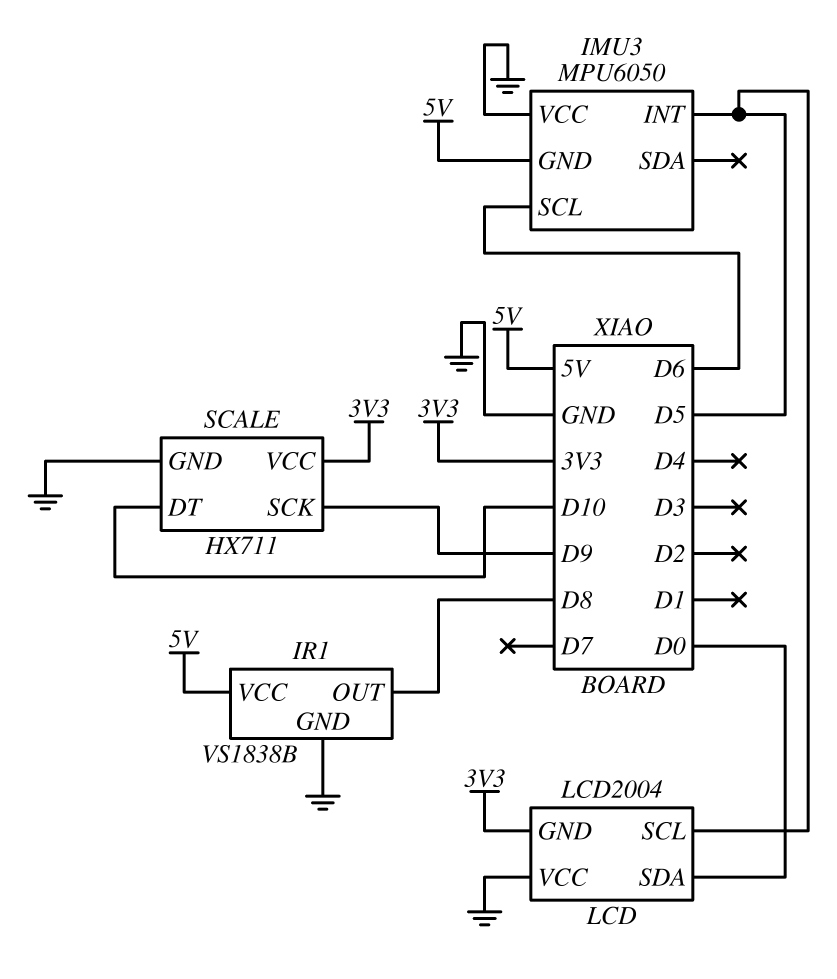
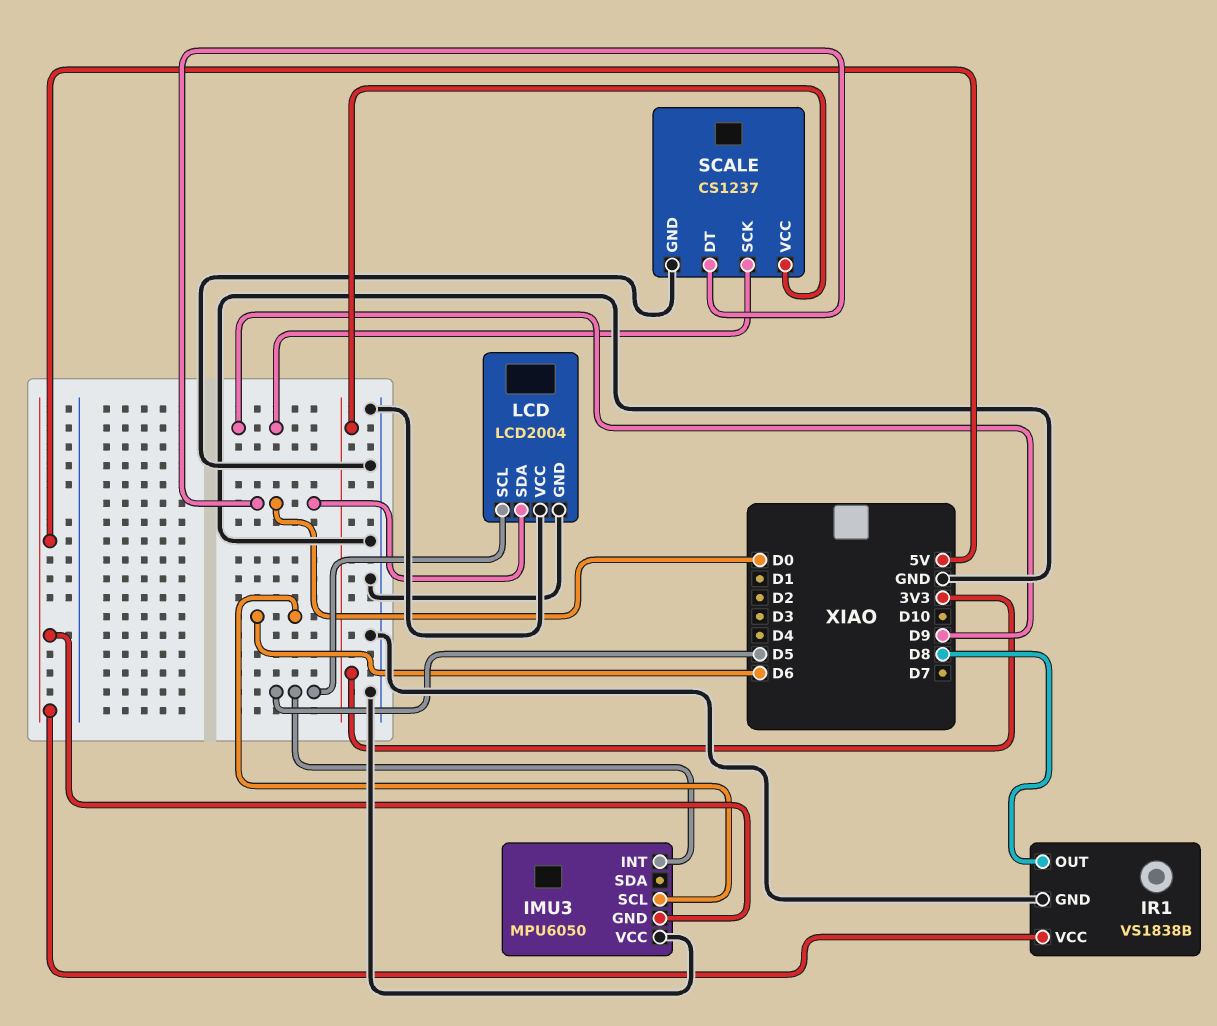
LCD pin GND: 3V3 -> GND
SCALE: HX711 -> CS1237
SCALE pin DT: D10 -> D0

